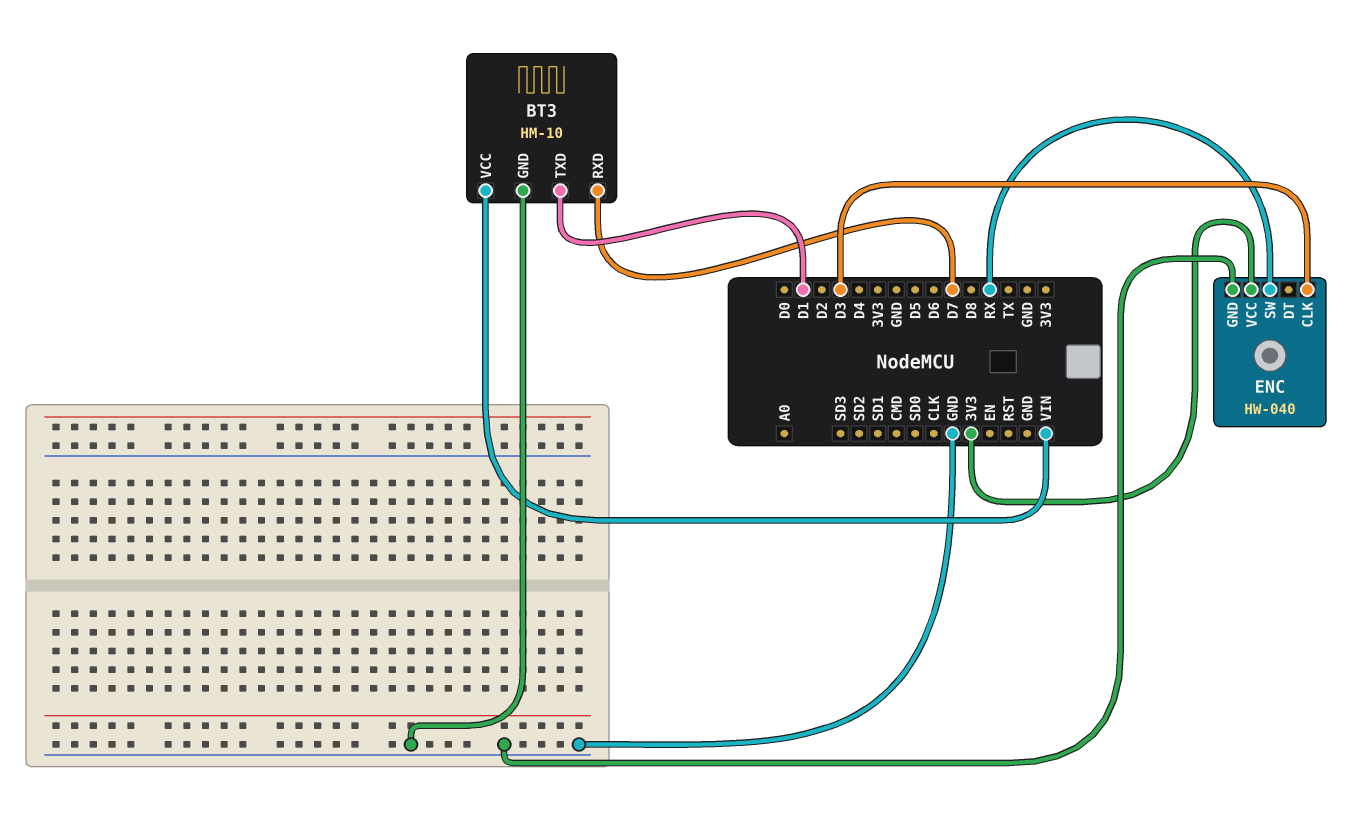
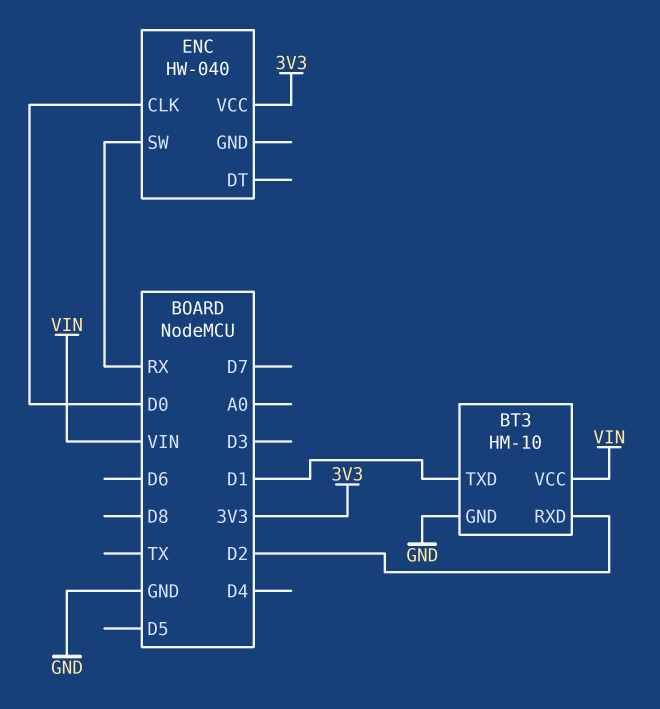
BT3 pin RXD: D7 -> D2
ENC pin CLK: D3 -> D0
ENC pin GND: GND -> none

